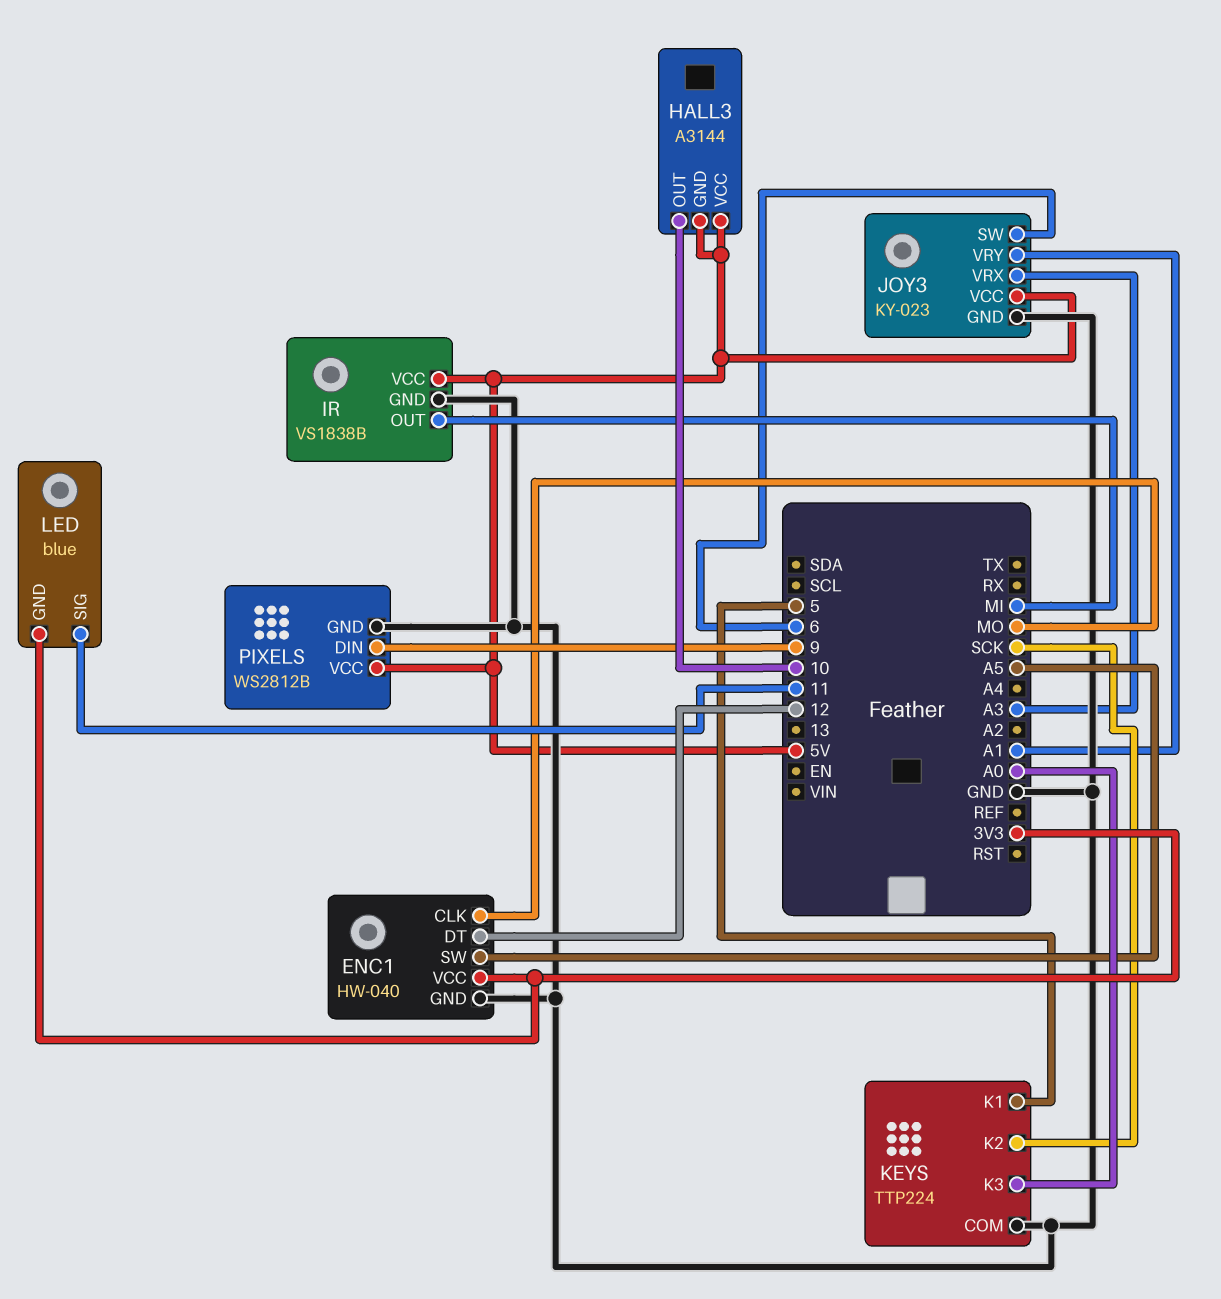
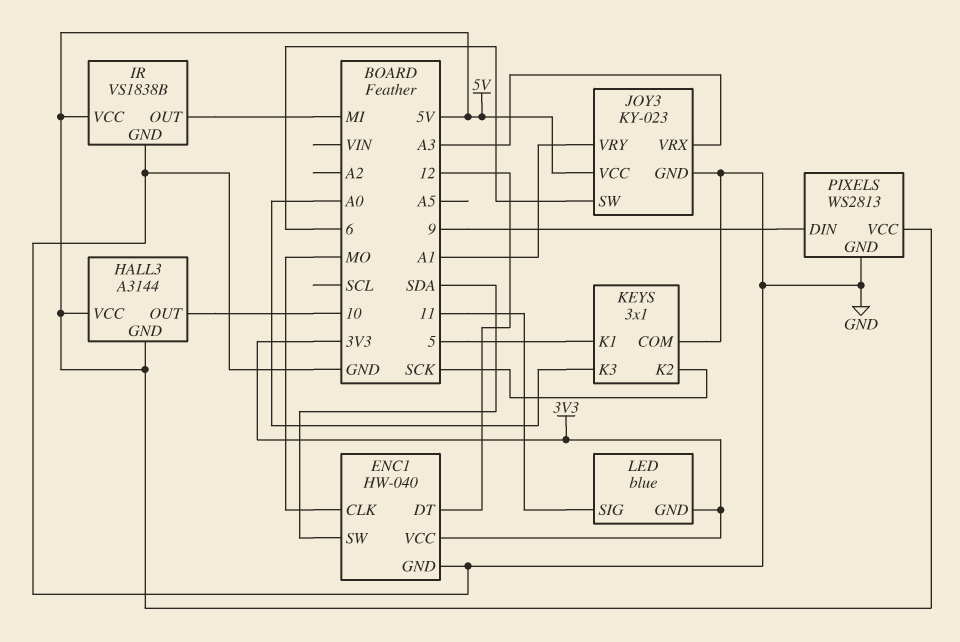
ENC1 pin SW: A5 -> SDA
KEYS: TTP224 -> 3x1
PIXELS: WS2812B -> WS2813

